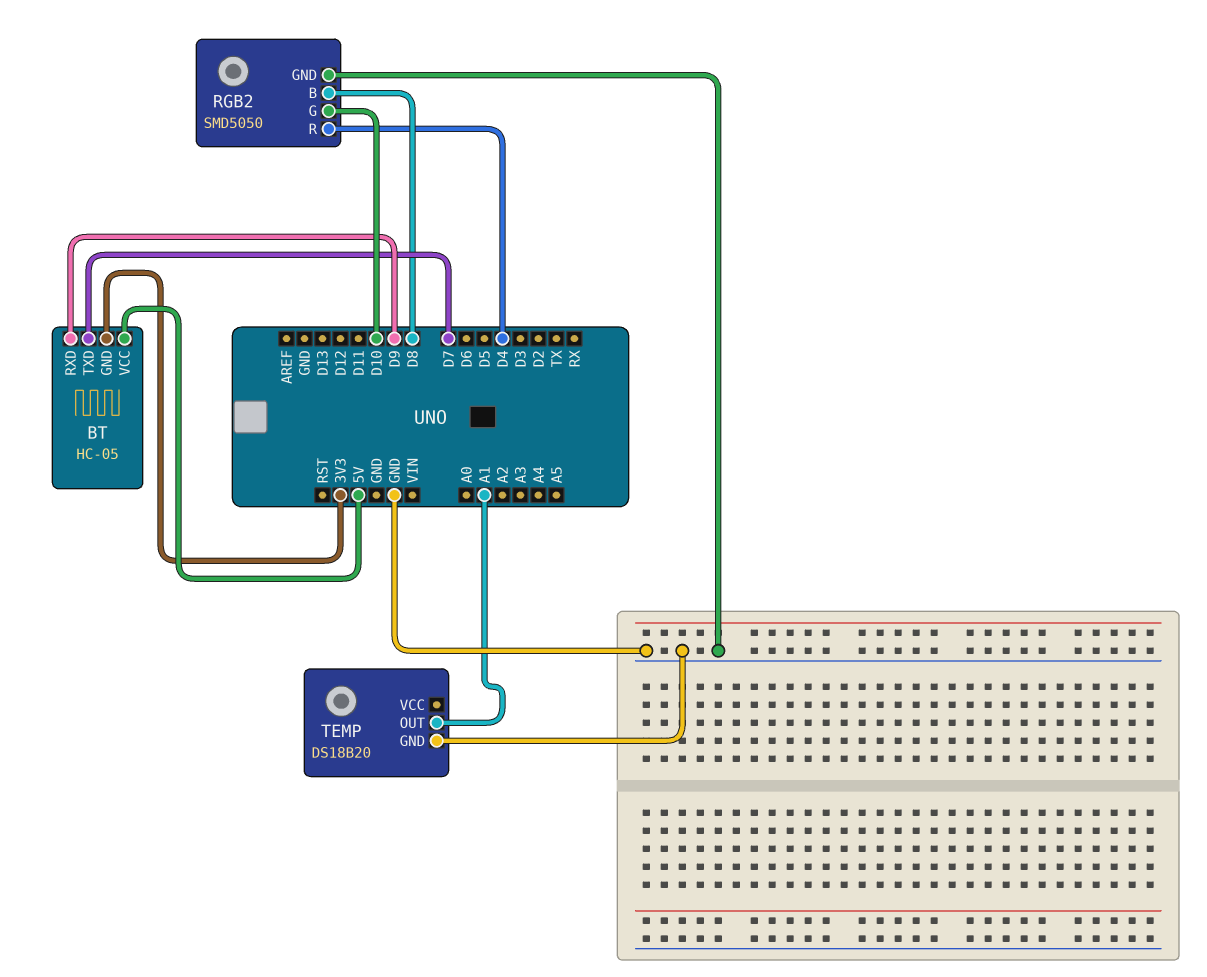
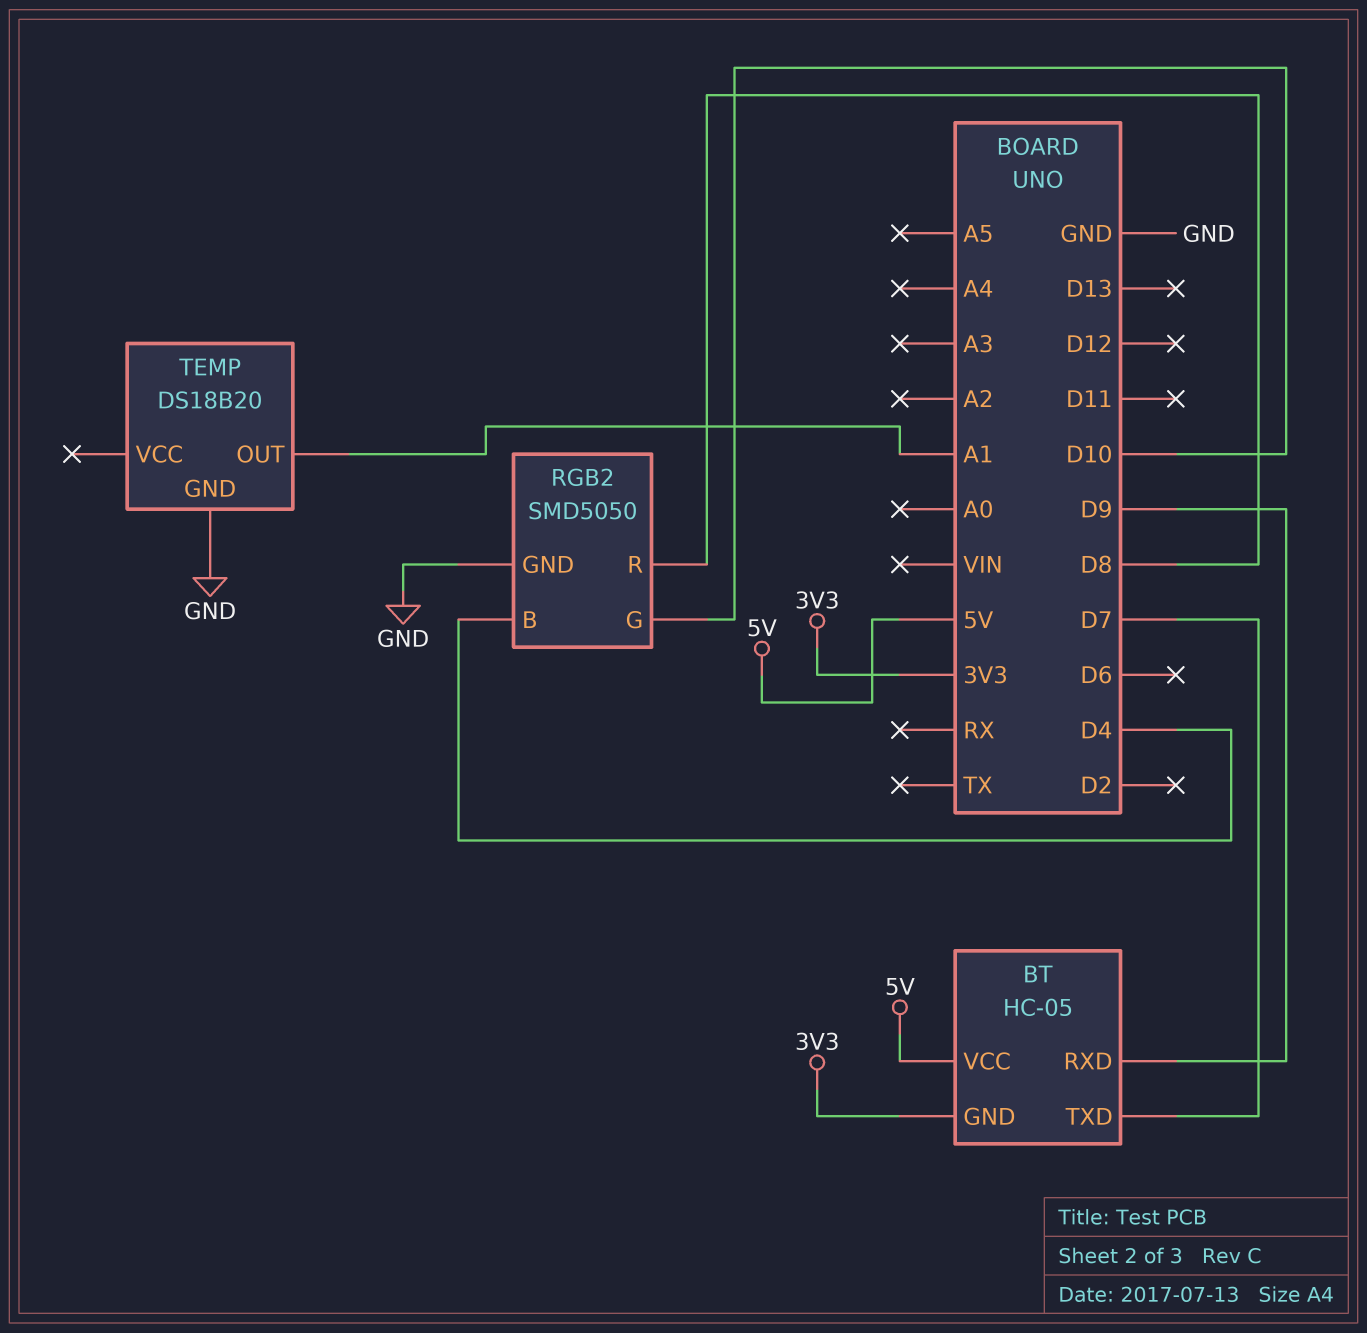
RGB2 pin B: D8 -> D4
RGB2 pin R: D4 -> D8

